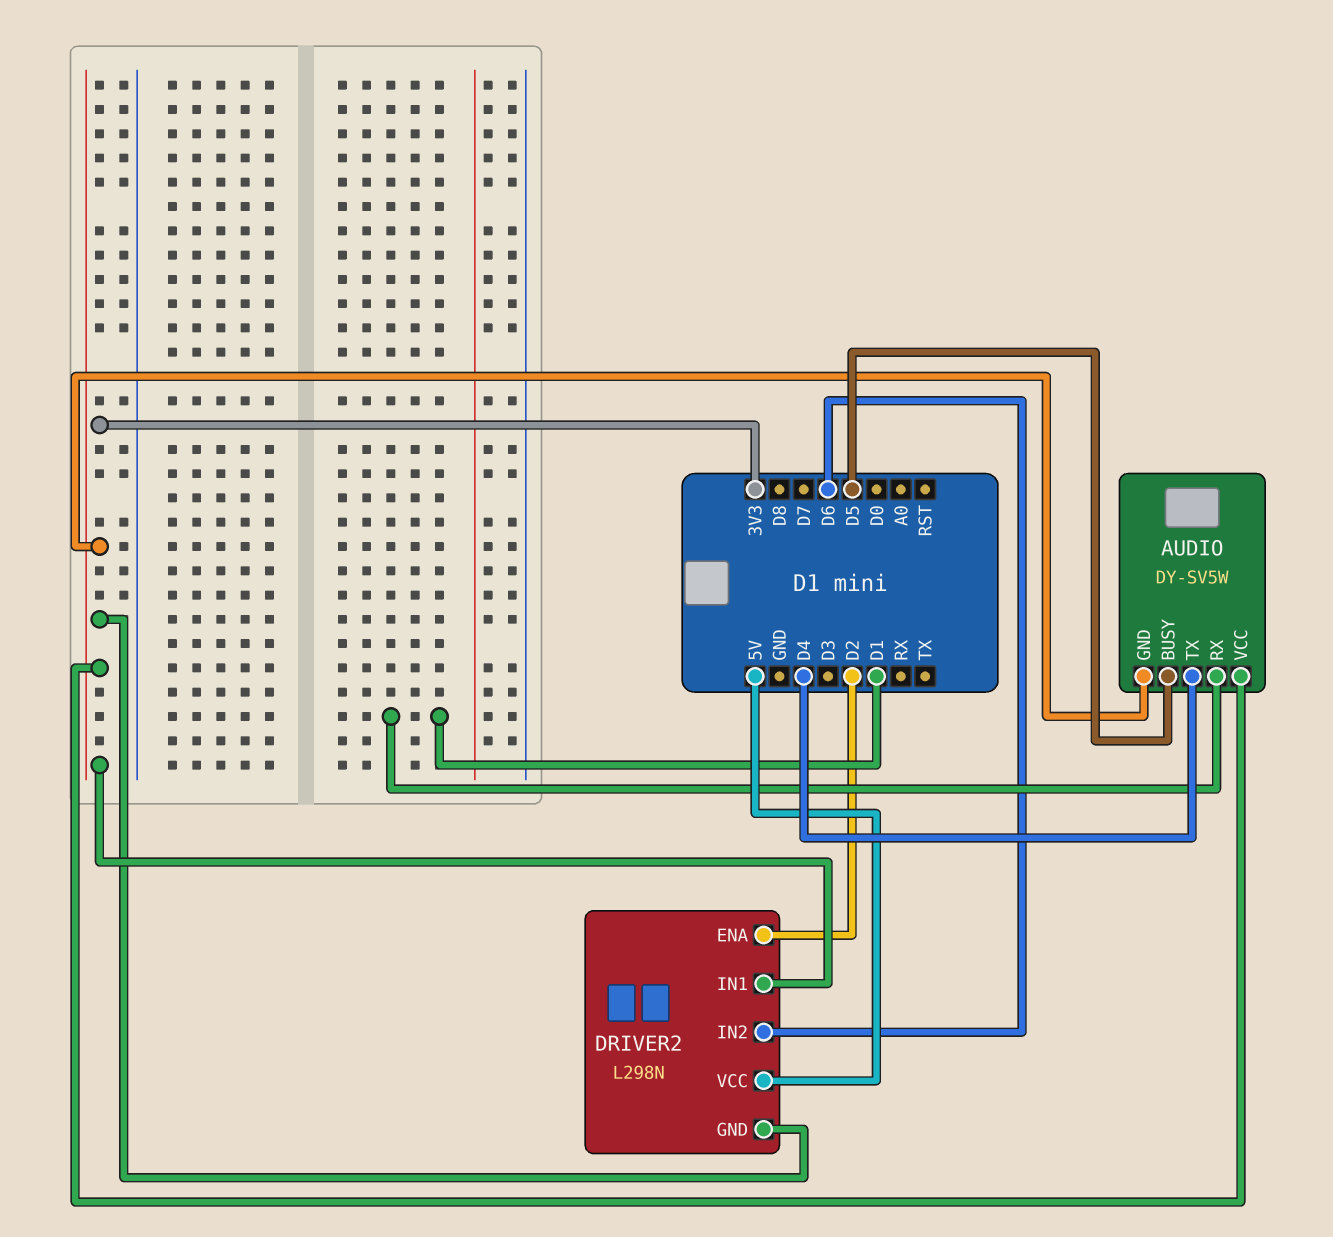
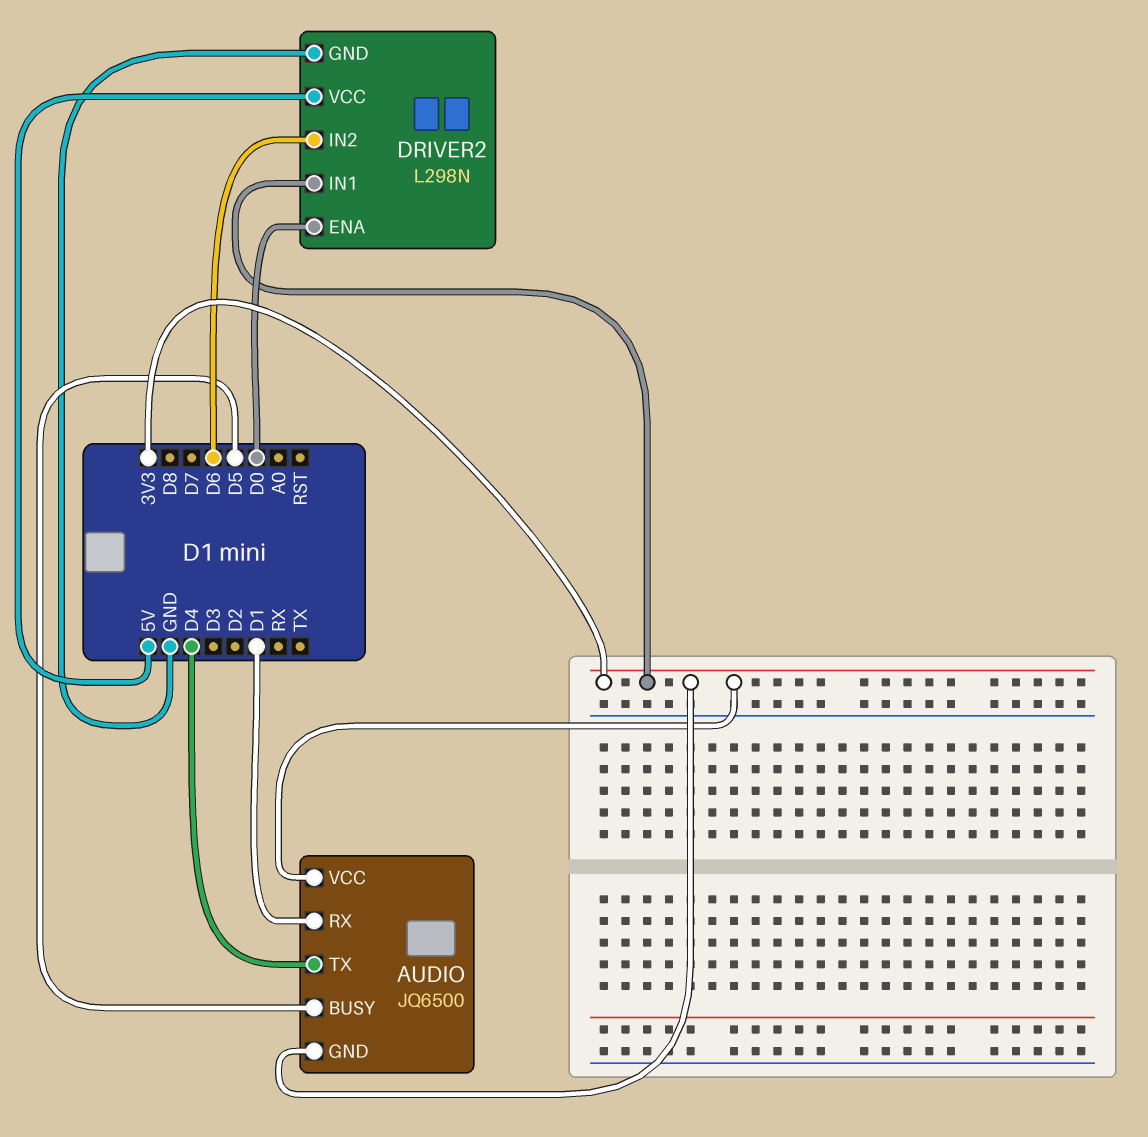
AUDIO: DY-SV5W -> JQ6500
DRIVER2 pin ENA: D2 -> D0
DRIVER2 pin GND: 3V3 -> GND

